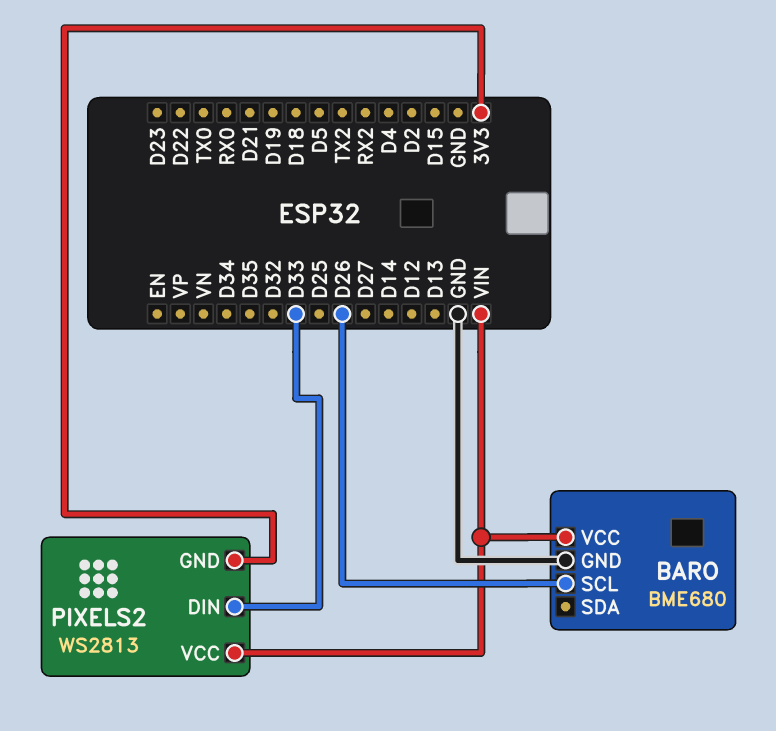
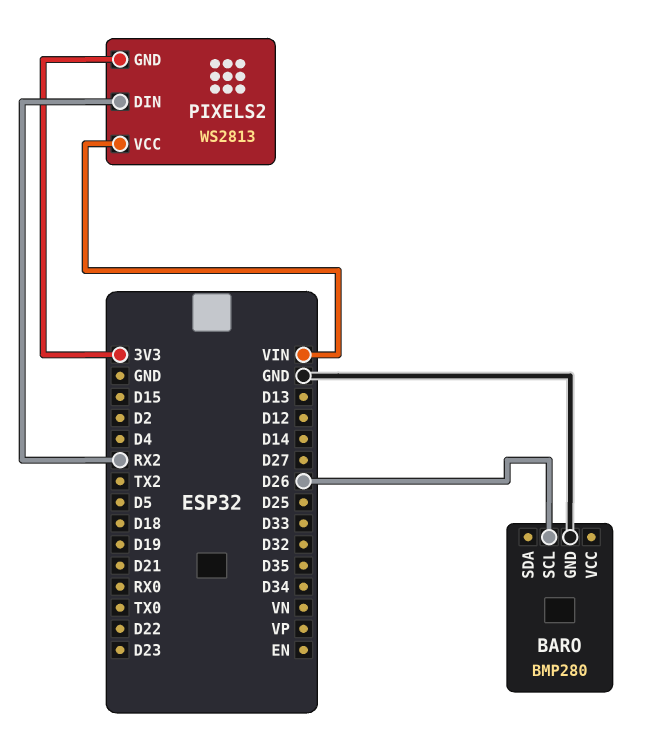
BARO: BME680 -> BMP280
BARO pin VCC: VIN -> none
PIXELS2 pin DIN: D33 -> RX2

